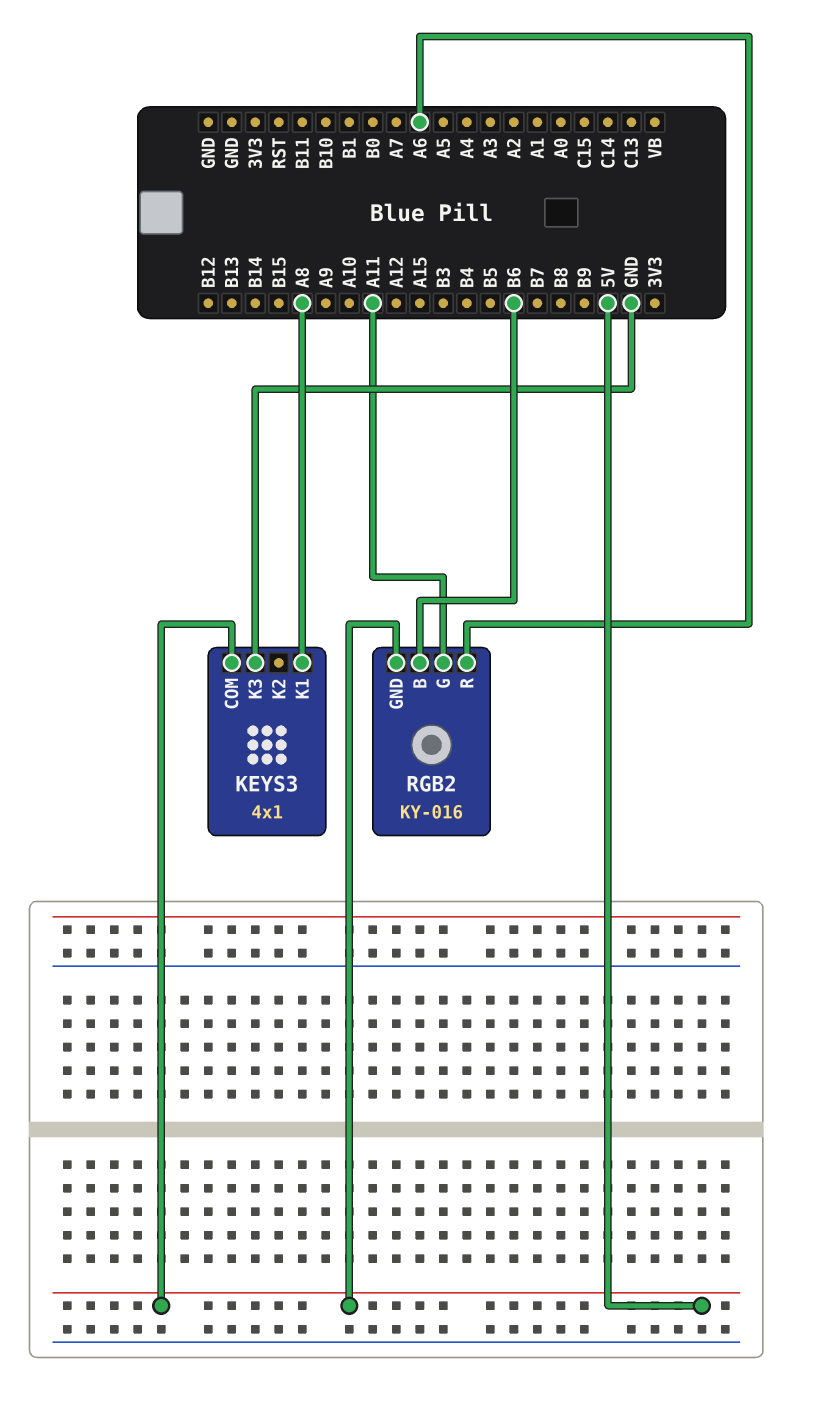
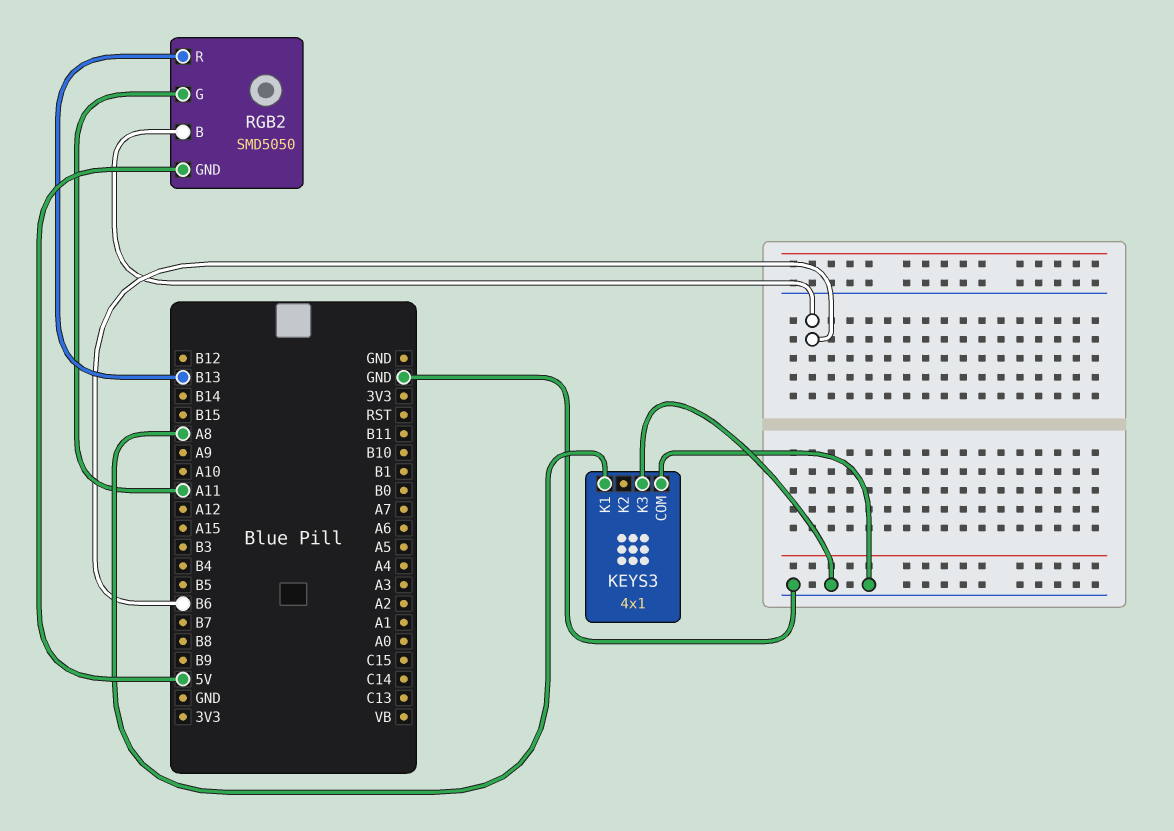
KEYS3 pin COM: 5V -> GND
RGB2: KY-016 -> SMD5050
RGB2 pin R: A6 -> B13

